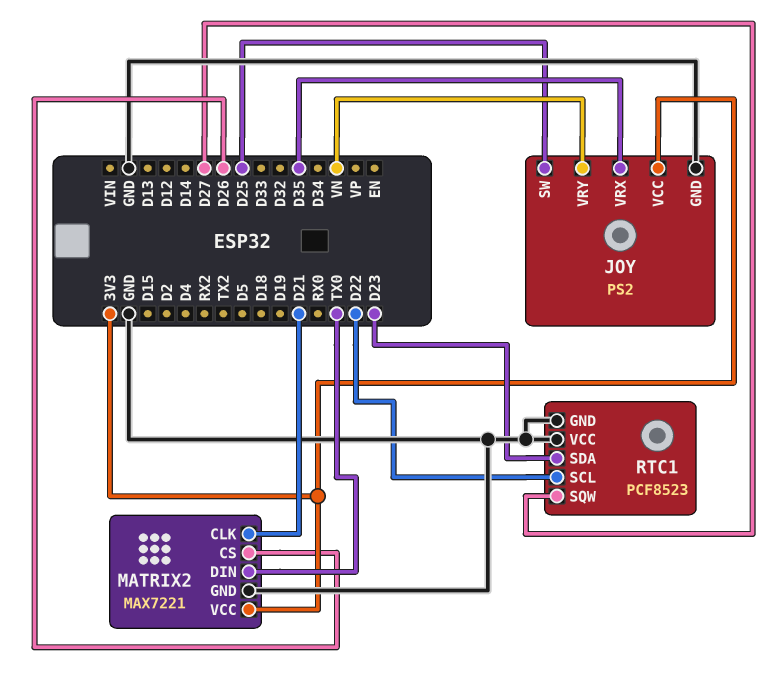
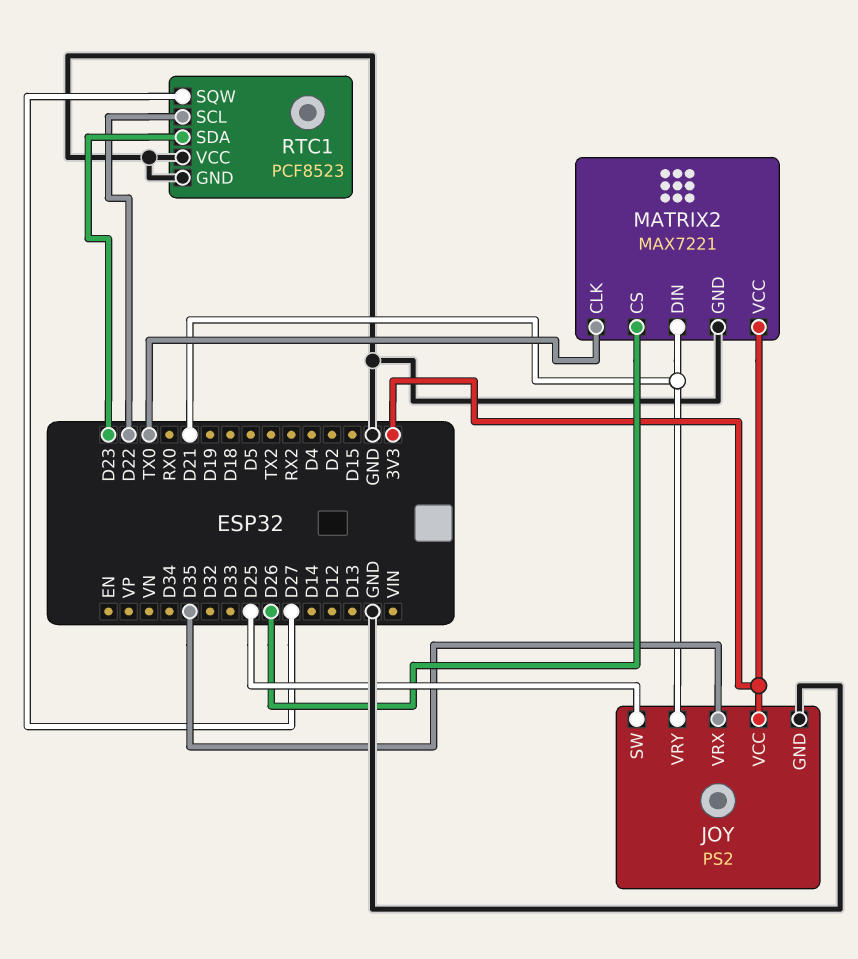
JOY pin VRY: VN -> D21
MATRIX2 pin CLK: D21 -> TX0
MATRIX2 pin DIN: TX0 -> D21

